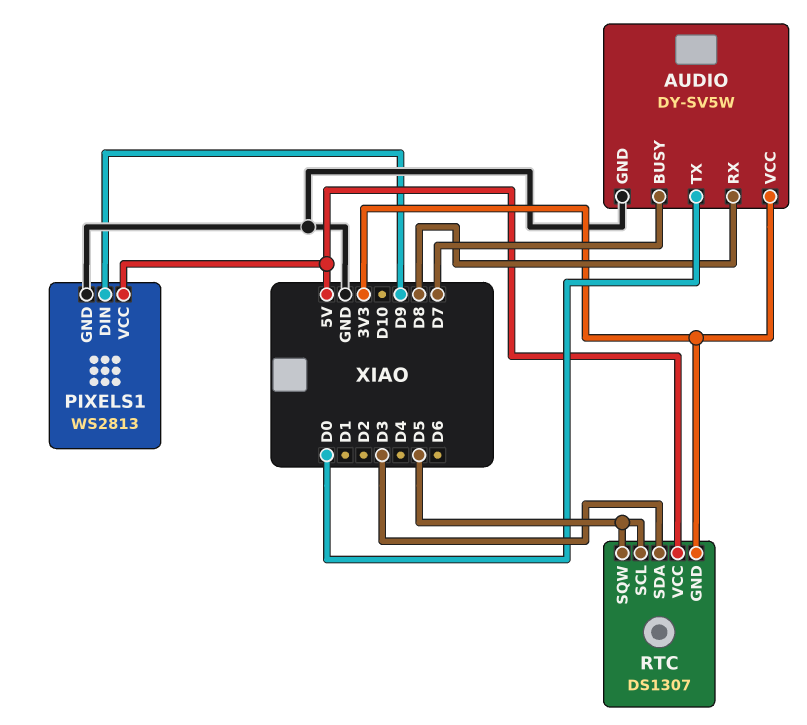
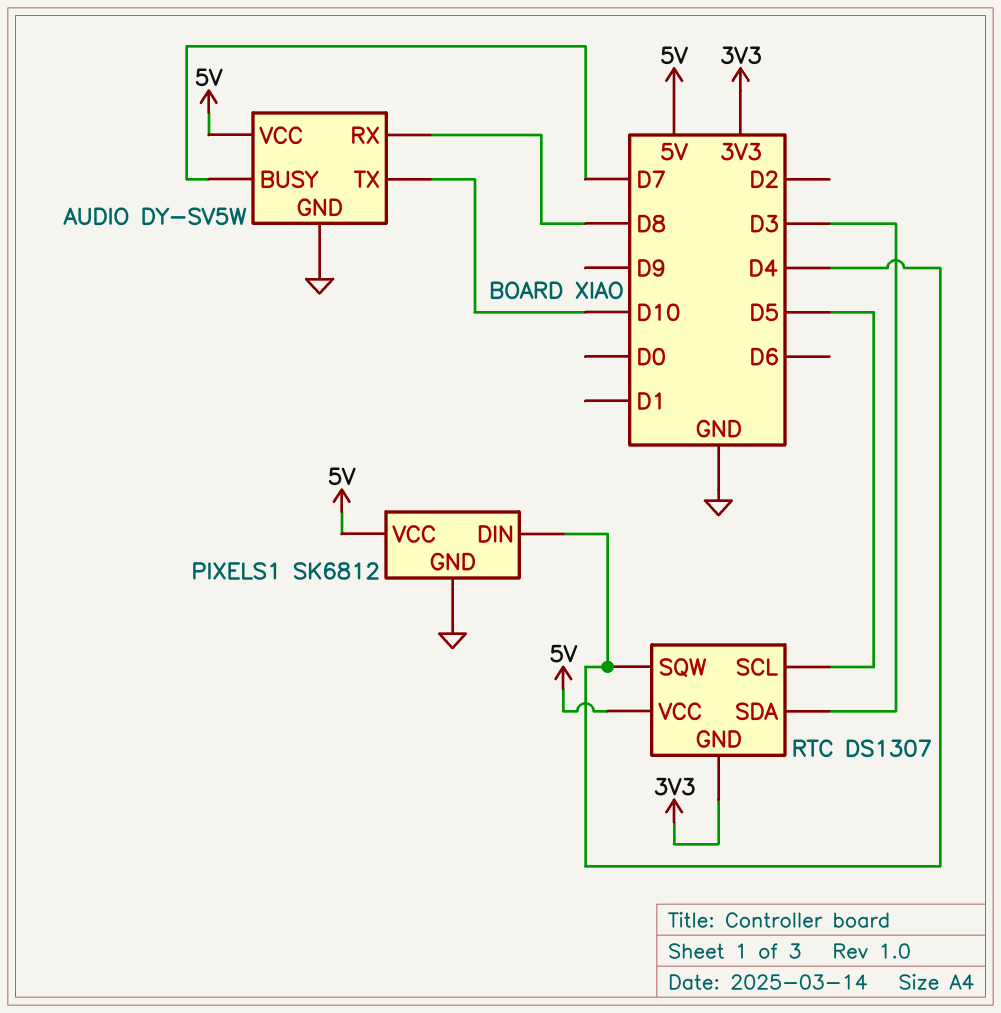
AUDIO pin TX: D0 -> D10
AUDIO pin VCC: 3V3 -> 5V
PIXELS1: WS2813 -> SK6812
PIXELS1 pin DIN: D9 -> D4
RTC pin SQW: D5 -> D4

